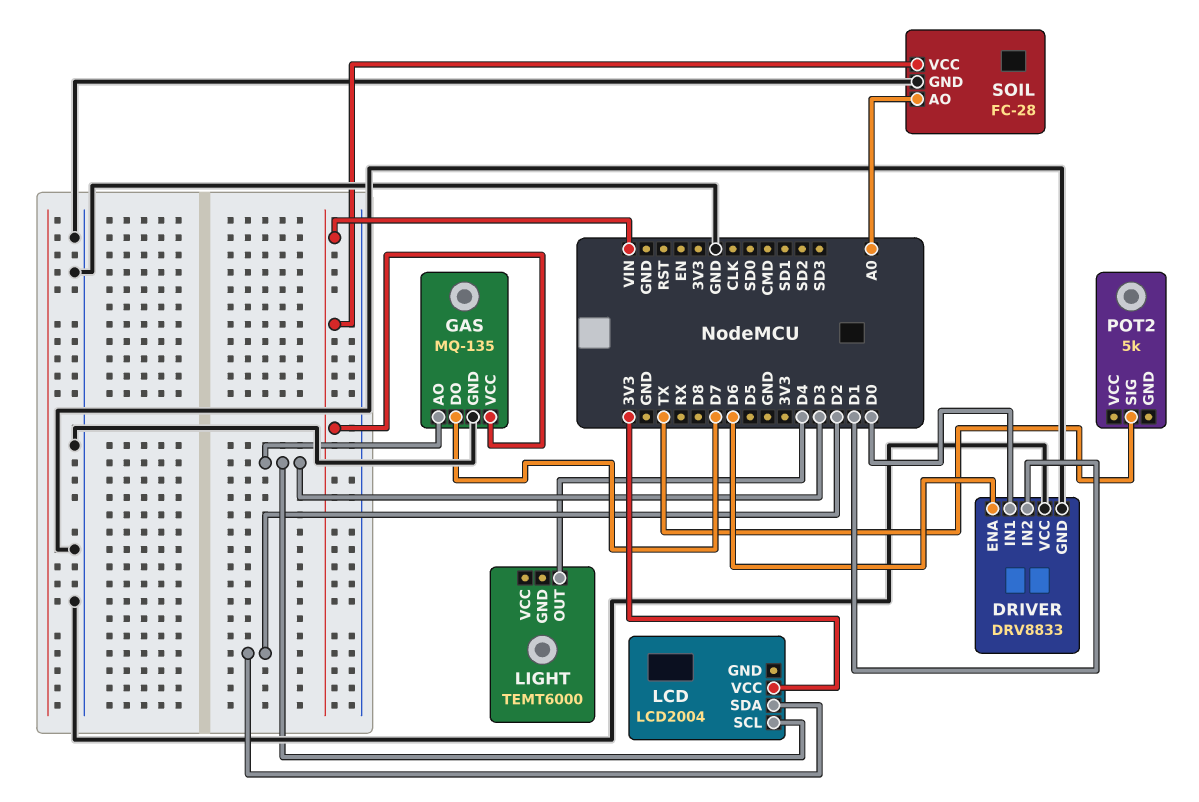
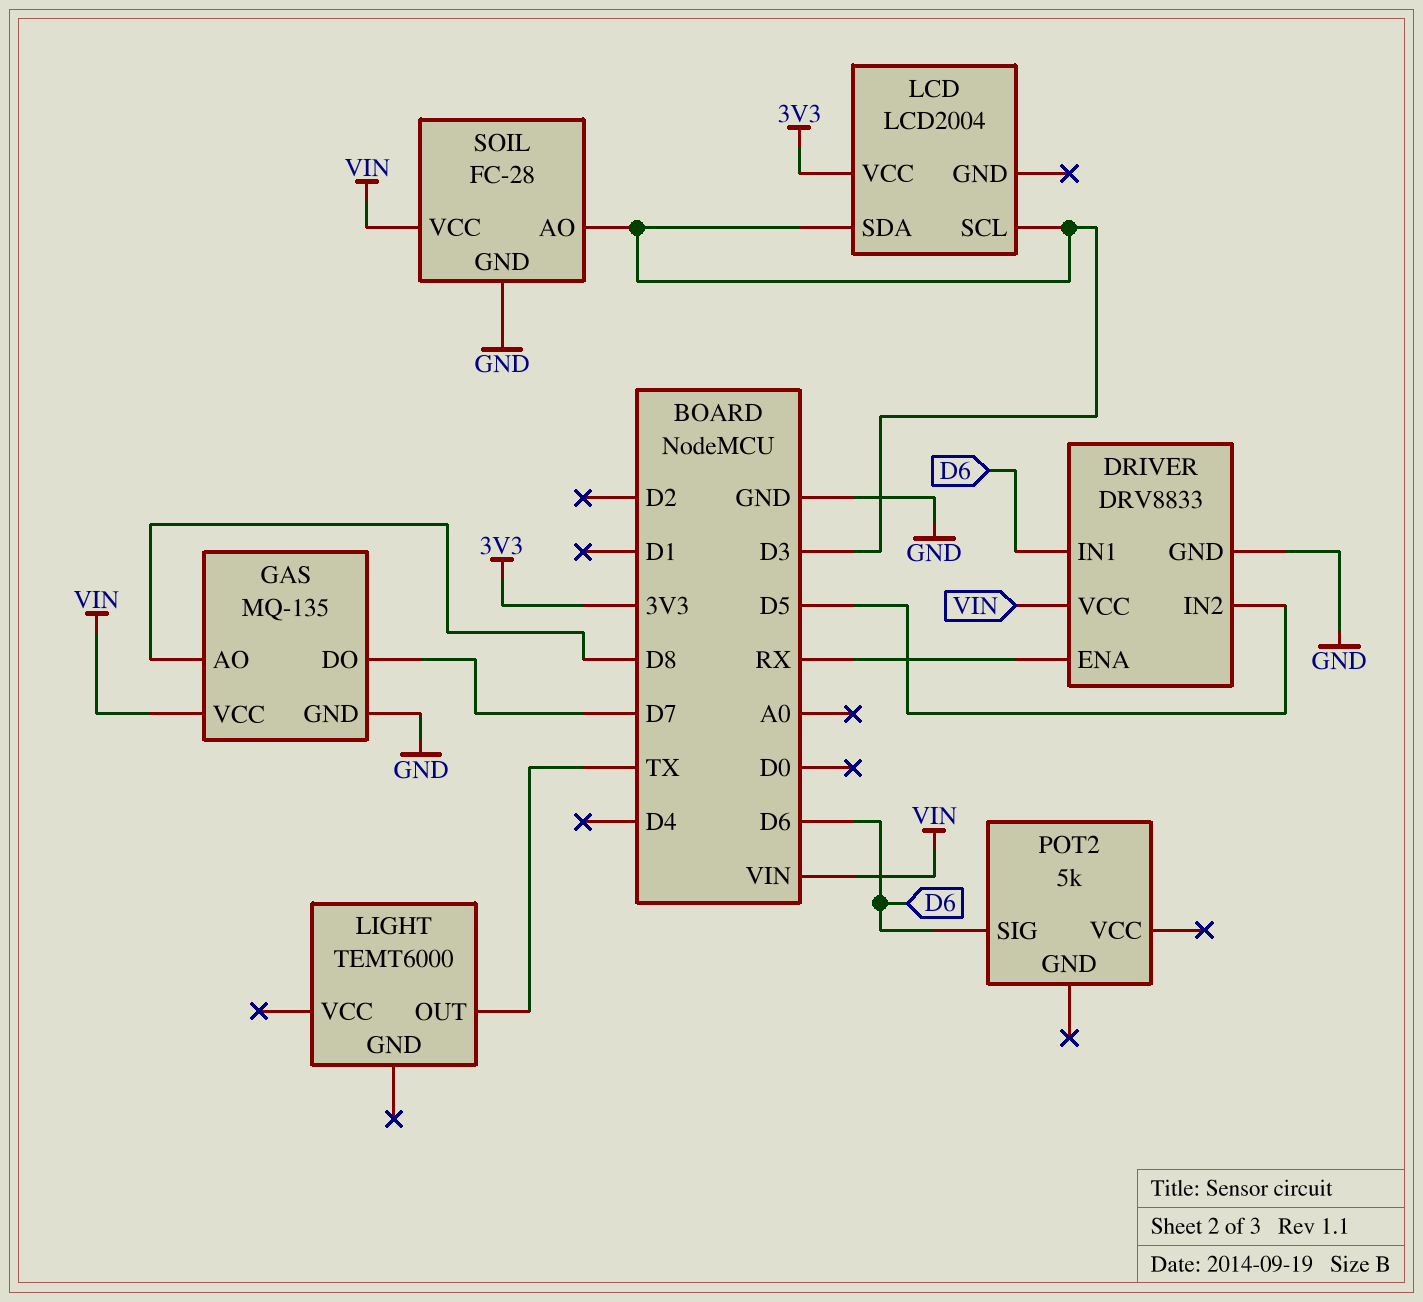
DRIVER pin ENA: D6 -> RX
DRIVER pin IN1: D0 -> D6
DRIVER pin IN2: D1 -> D5
DRIVER pin VCC: GND -> VIN
GAS pin AO: D3 -> D8
LCD pin SDA: D2 -> D3
LIGHT pin OUT: D4 -> TX
POT2 pin SIG: TX -> D6
SOIL pin AO: A0 -> D3

